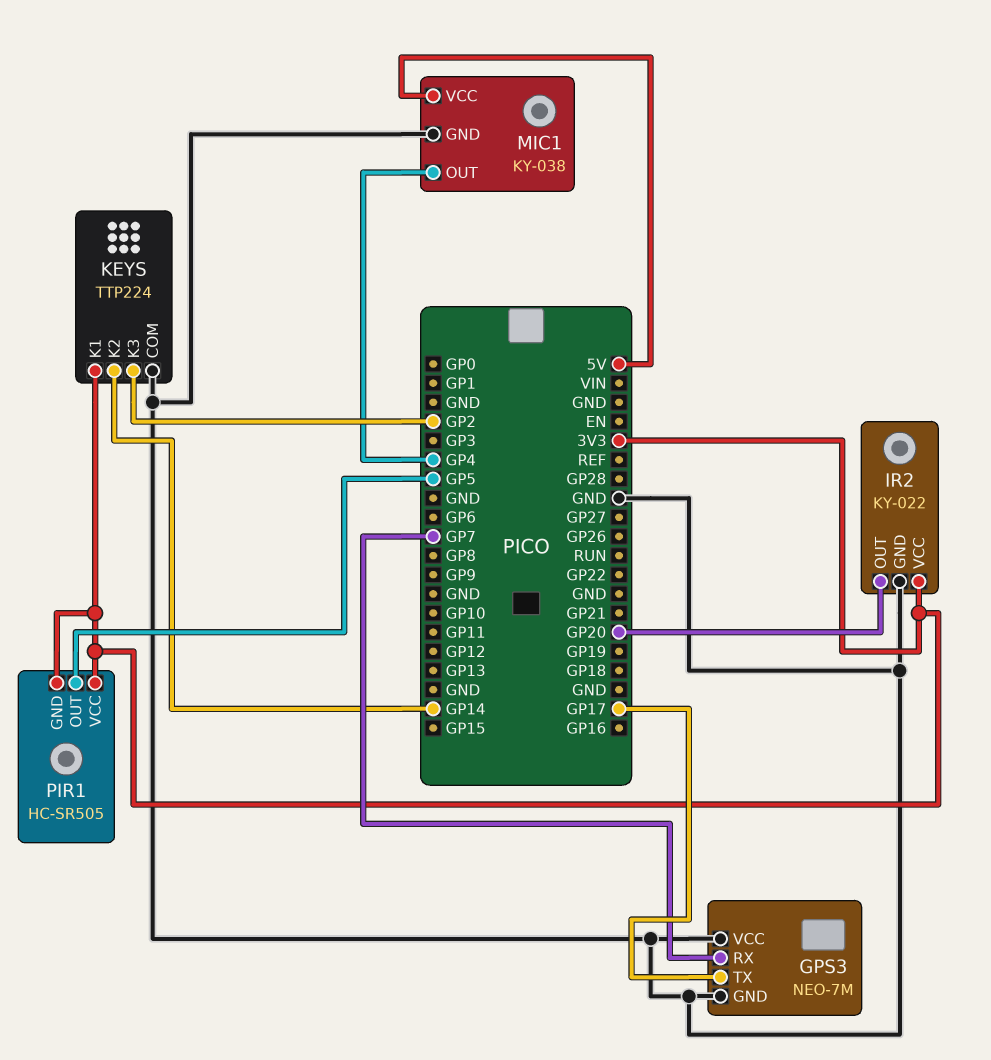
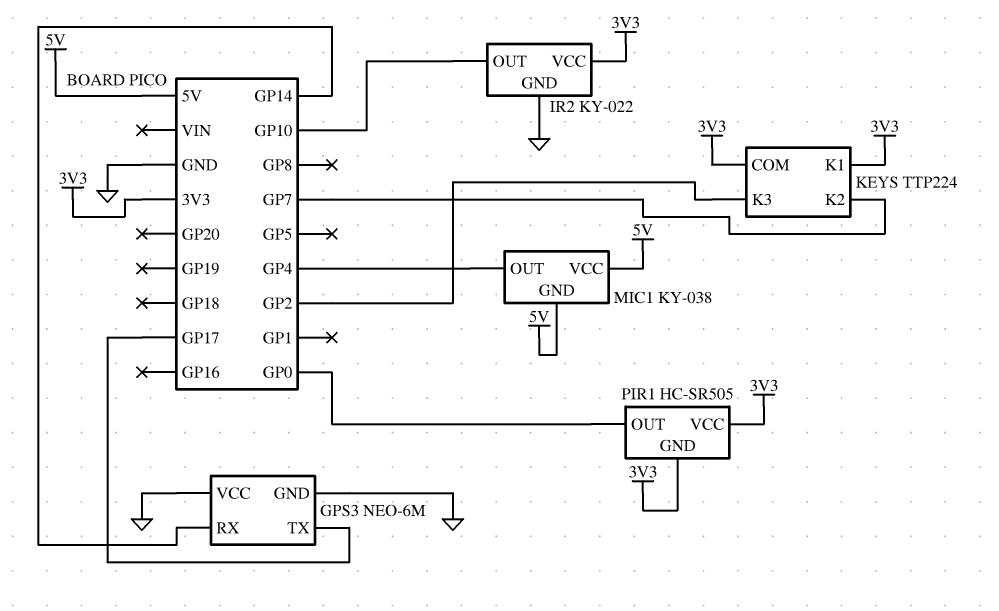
GPS3: NEO-7M -> NEO-6M
GPS3 pin RX: GP7 -> GP14
IR2 pin OUT: GP20 -> GP10
KEYS pin COM: GND -> 3V3
KEYS pin K2: GP14 -> GP7
MIC1 pin GND: GND -> 5V
PIR1 pin OUT: GP5 -> GP0

